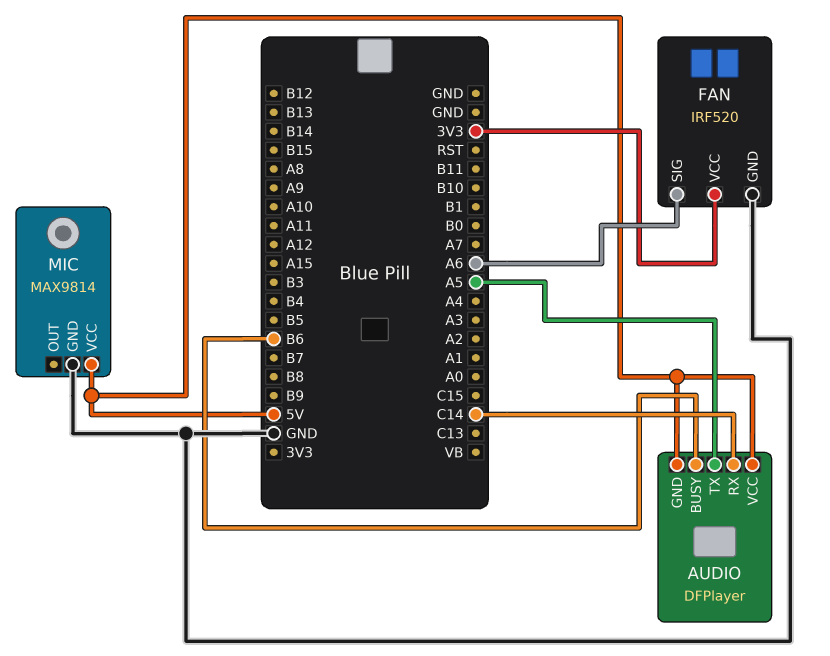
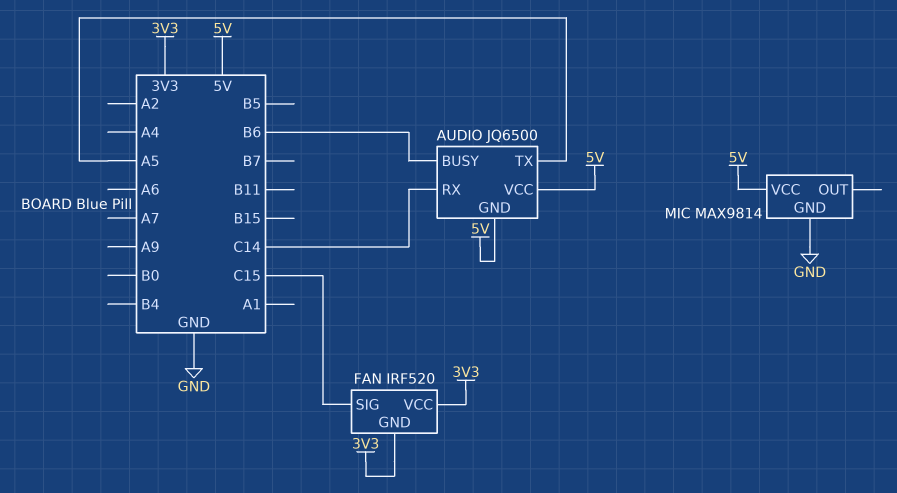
AUDIO: DFPlayer -> JQ6500
FAN pin GND: GND -> 3V3
FAN pin SIG: A6 -> C15

